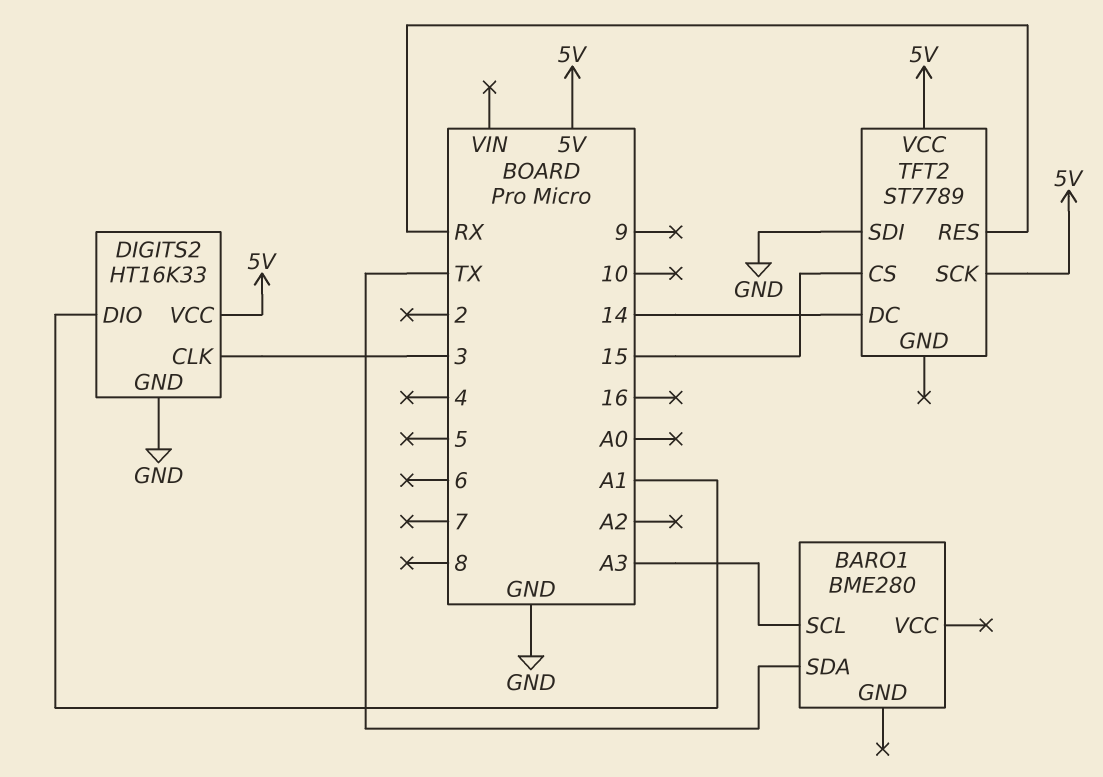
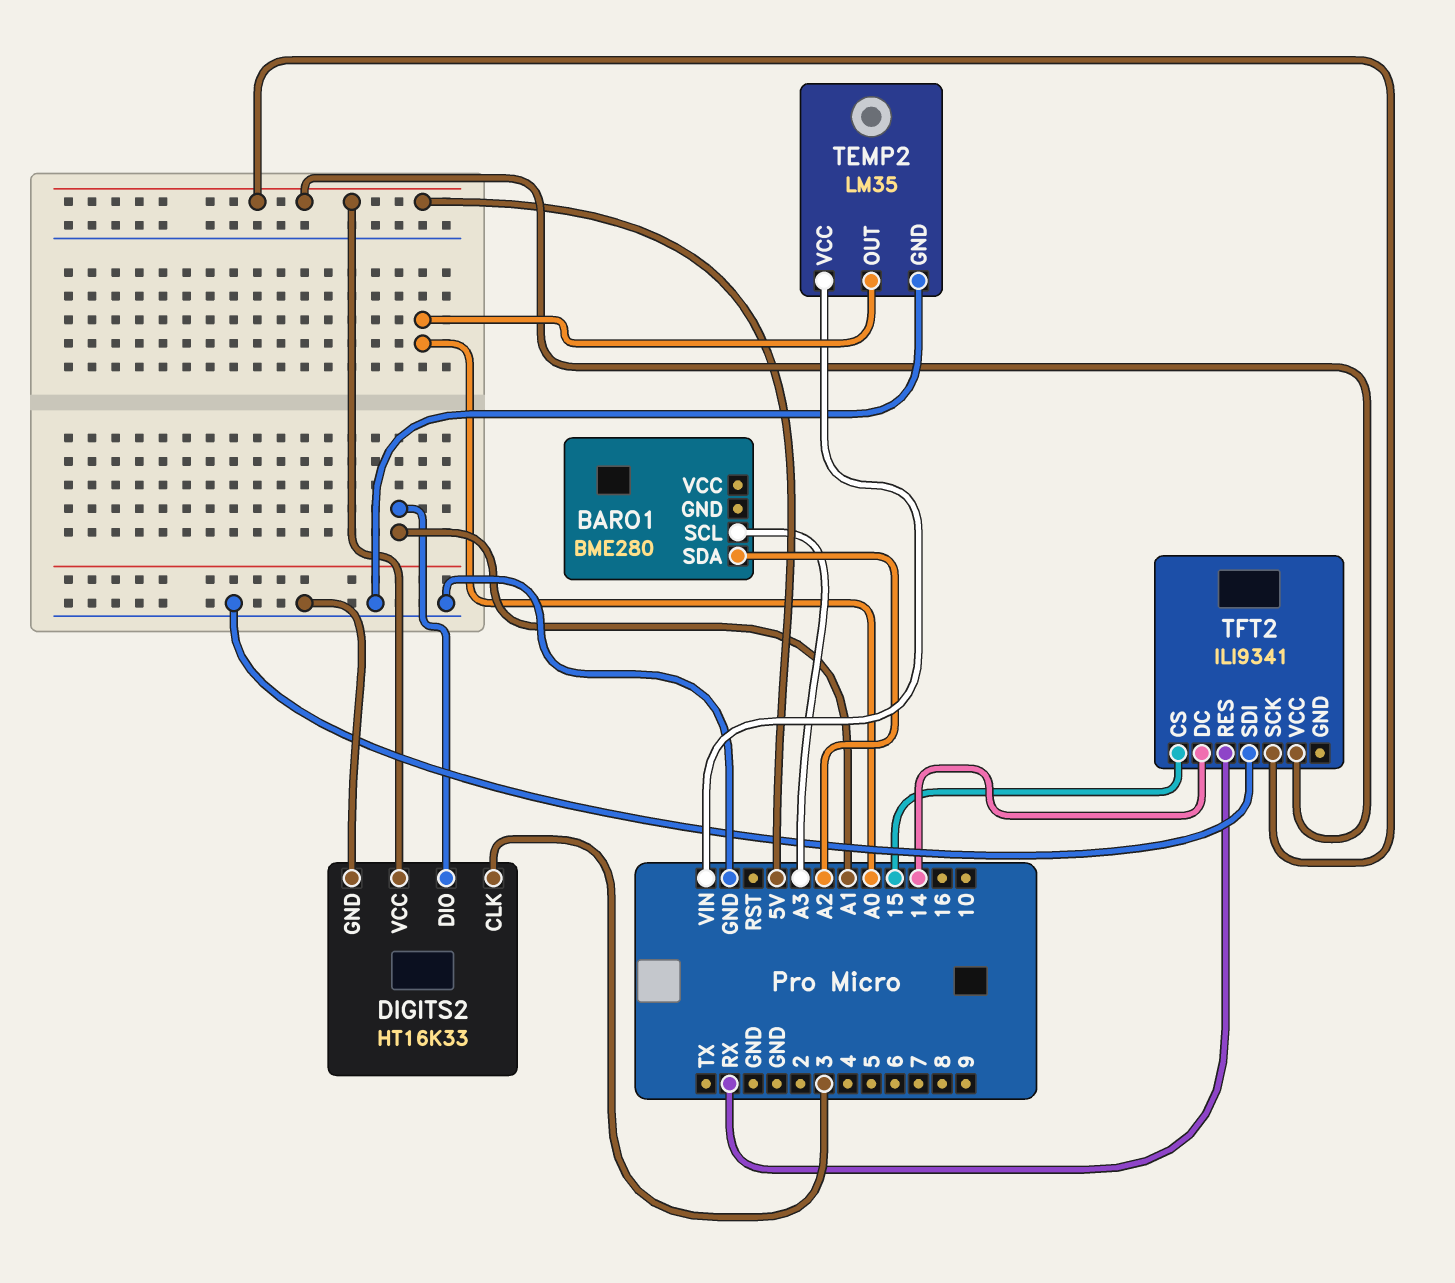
BARO1 pin SDA: TX -> A2
TEMP2: none -> LM35
TEMP2 pin GND: none -> GND
TEMP2 pin OUT: none -> A0
TEMP2 pin VCC: none -> VIN
TFT2: ST7789 -> ILI9341

